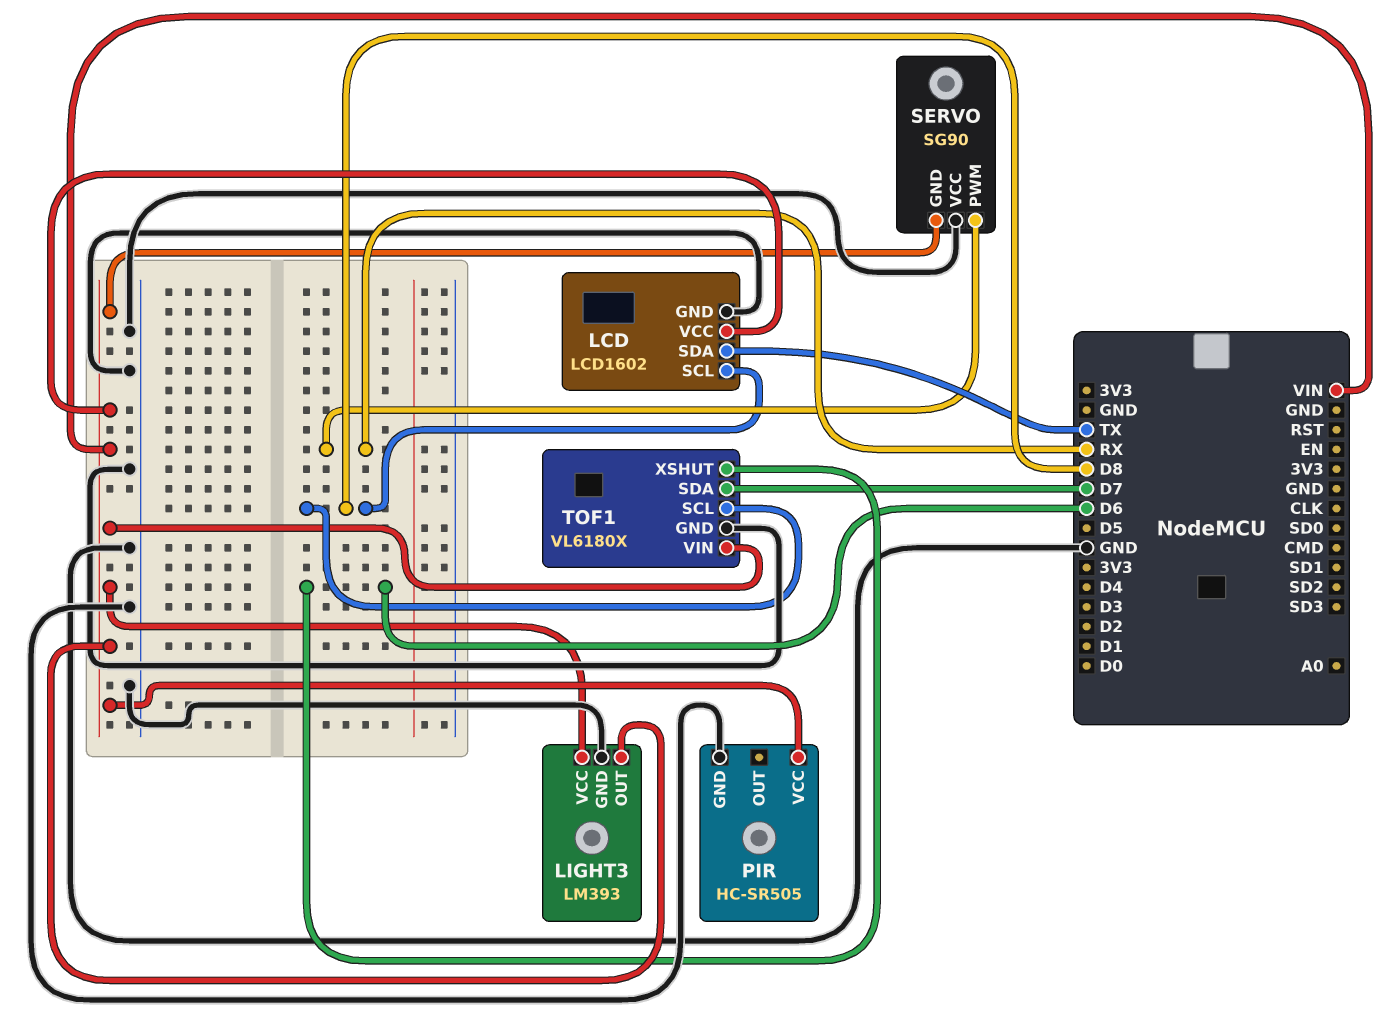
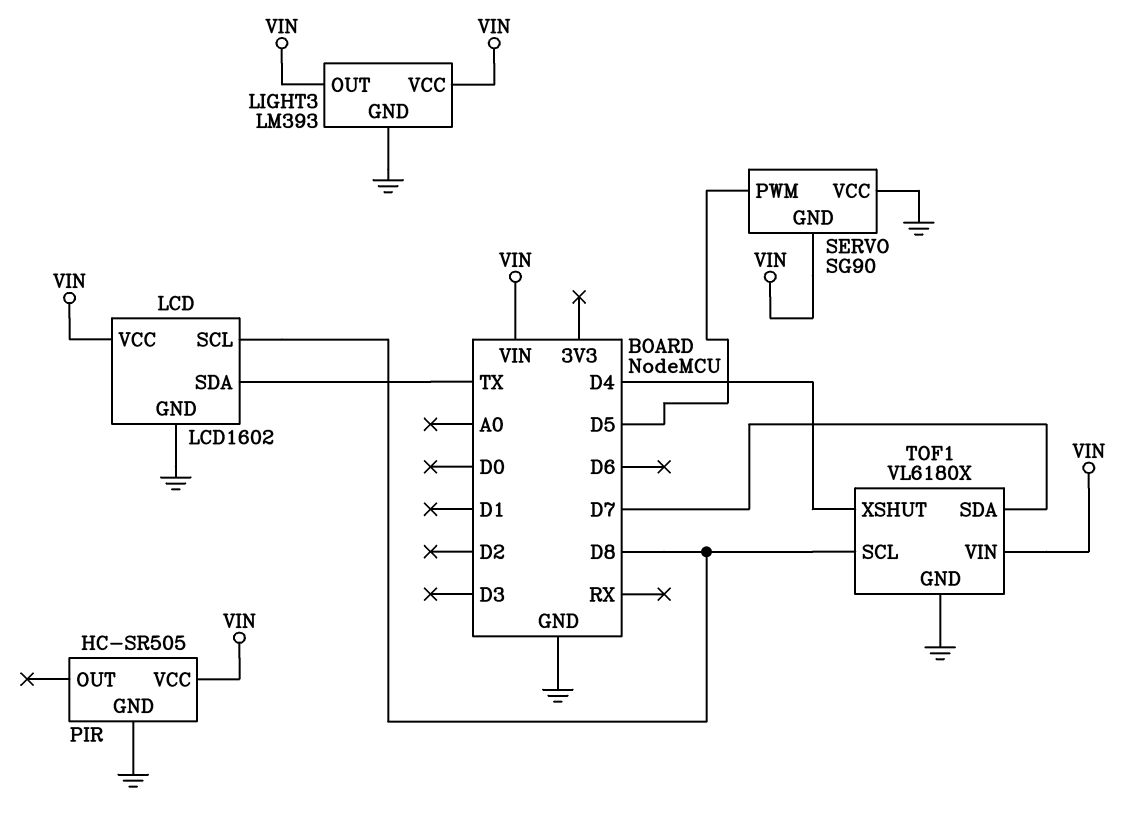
SERVO pin PWM: RX -> D5
TOF1 pin XSHUT: D6 -> D4

